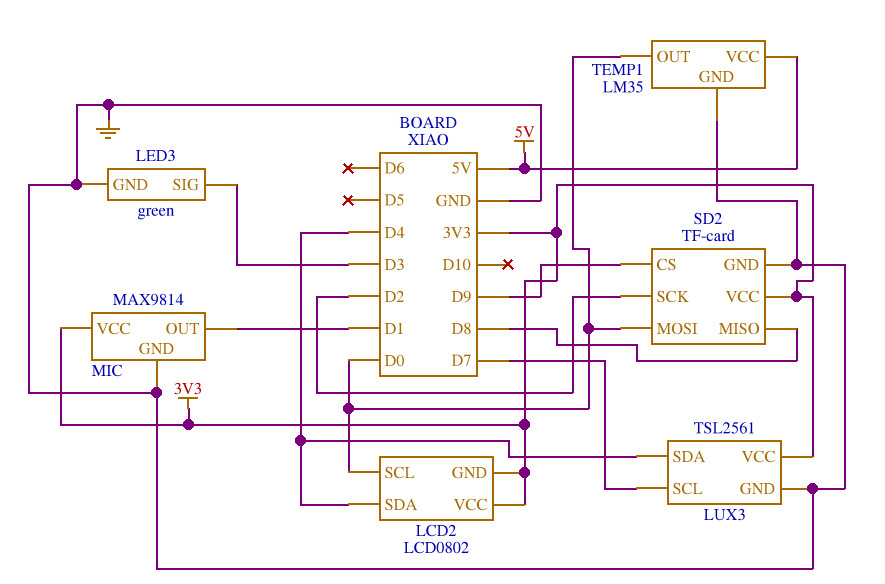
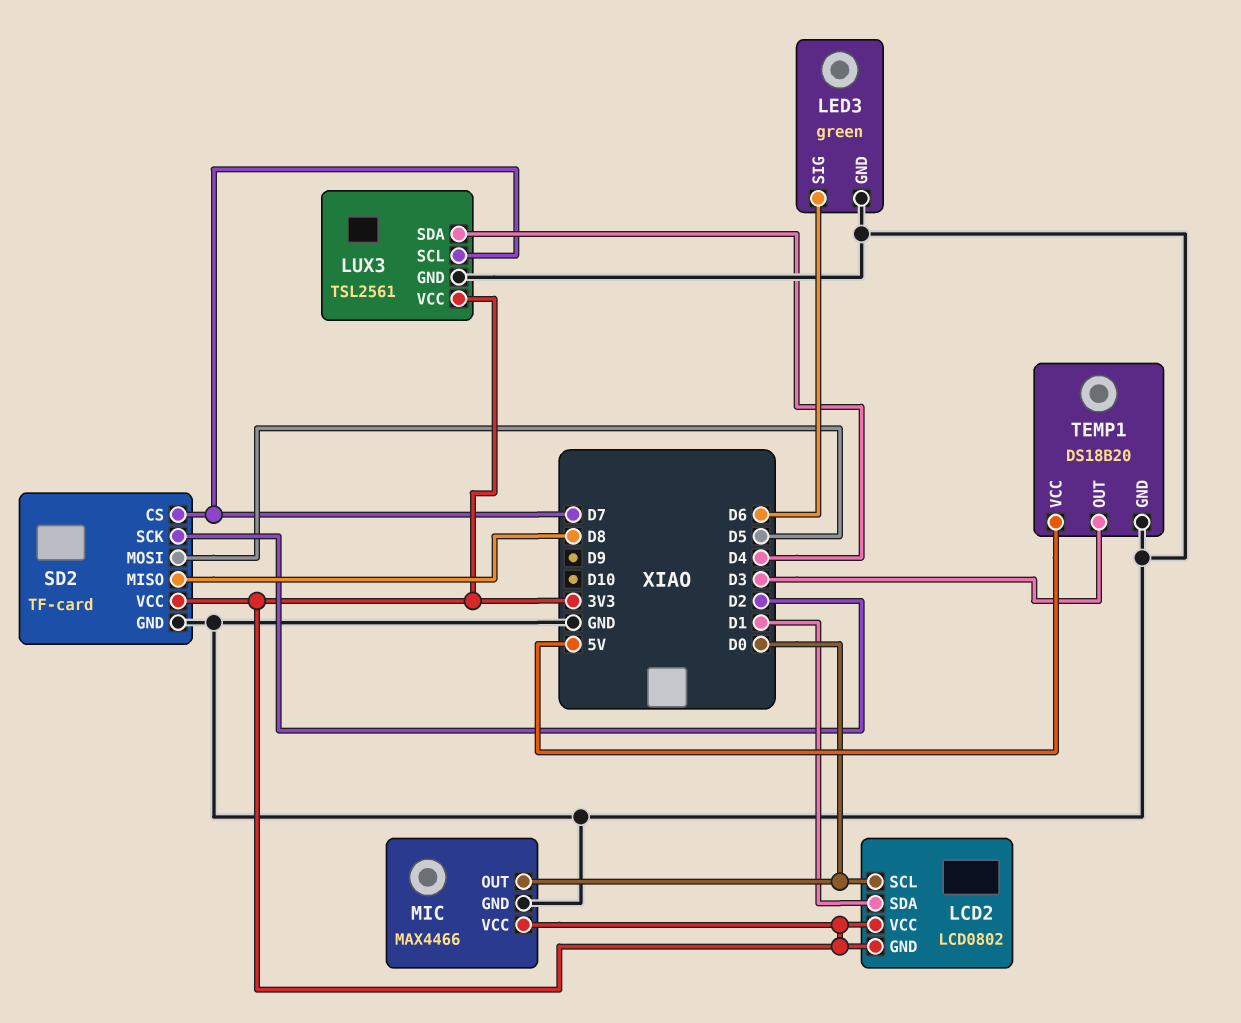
LCD2 pin SDA: D4 -> D1
LED3 pin SIG: D3 -> D6
MIC: MAX9814 -> MAX4466
MIC pin OUT: D1 -> D0
SD2 pin CS: D9 -> D7
SD2 pin MOSI: D0 -> D5
TEMP1: LM35 -> DS18B20
TEMP1 pin OUT: D0 -> D3

